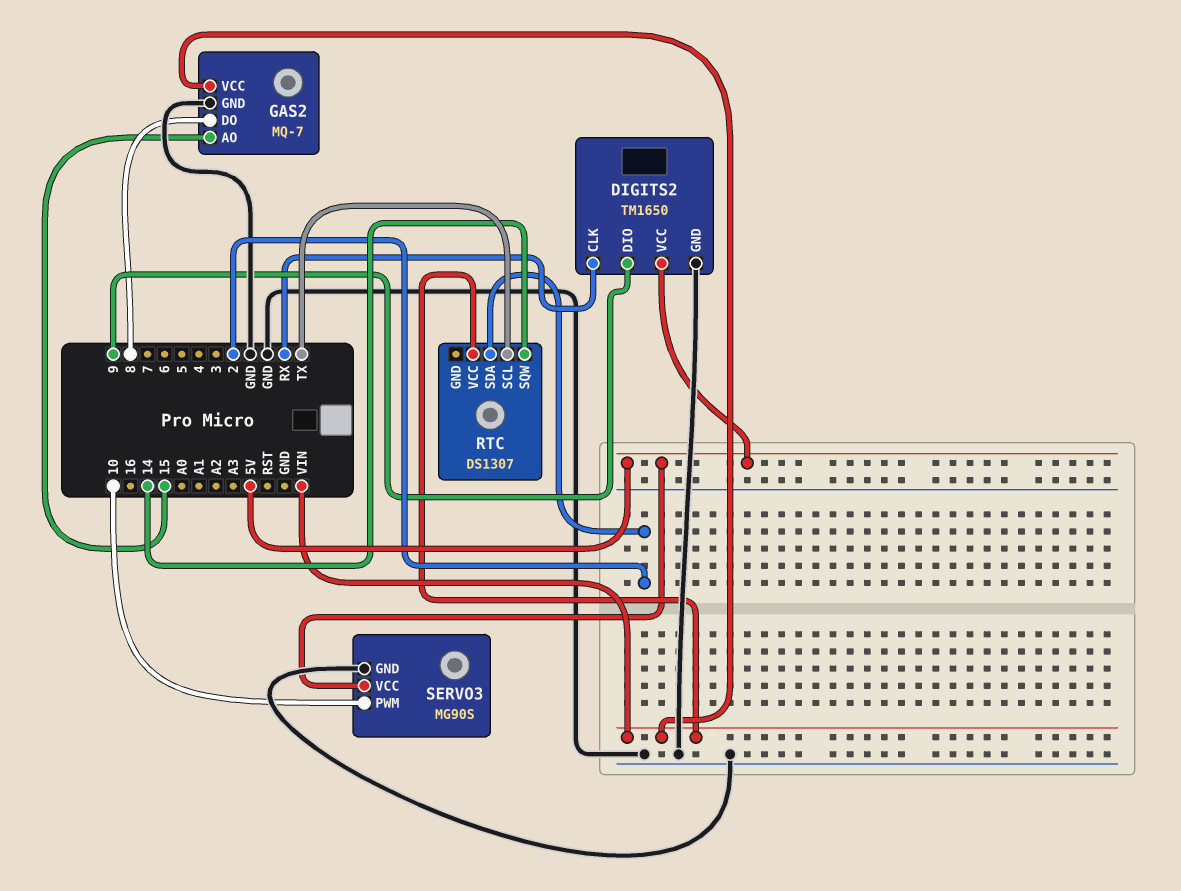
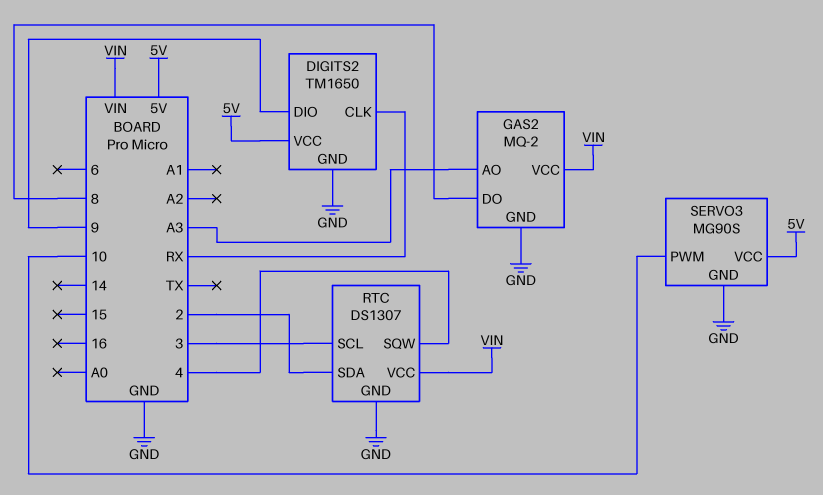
GAS2: MQ-7 -> MQ-2
GAS2 pin AO: 15 -> A3
RTC pin GND: none -> GND
RTC pin SCL: TX -> 3
RTC pin SQW: 14 -> 4

